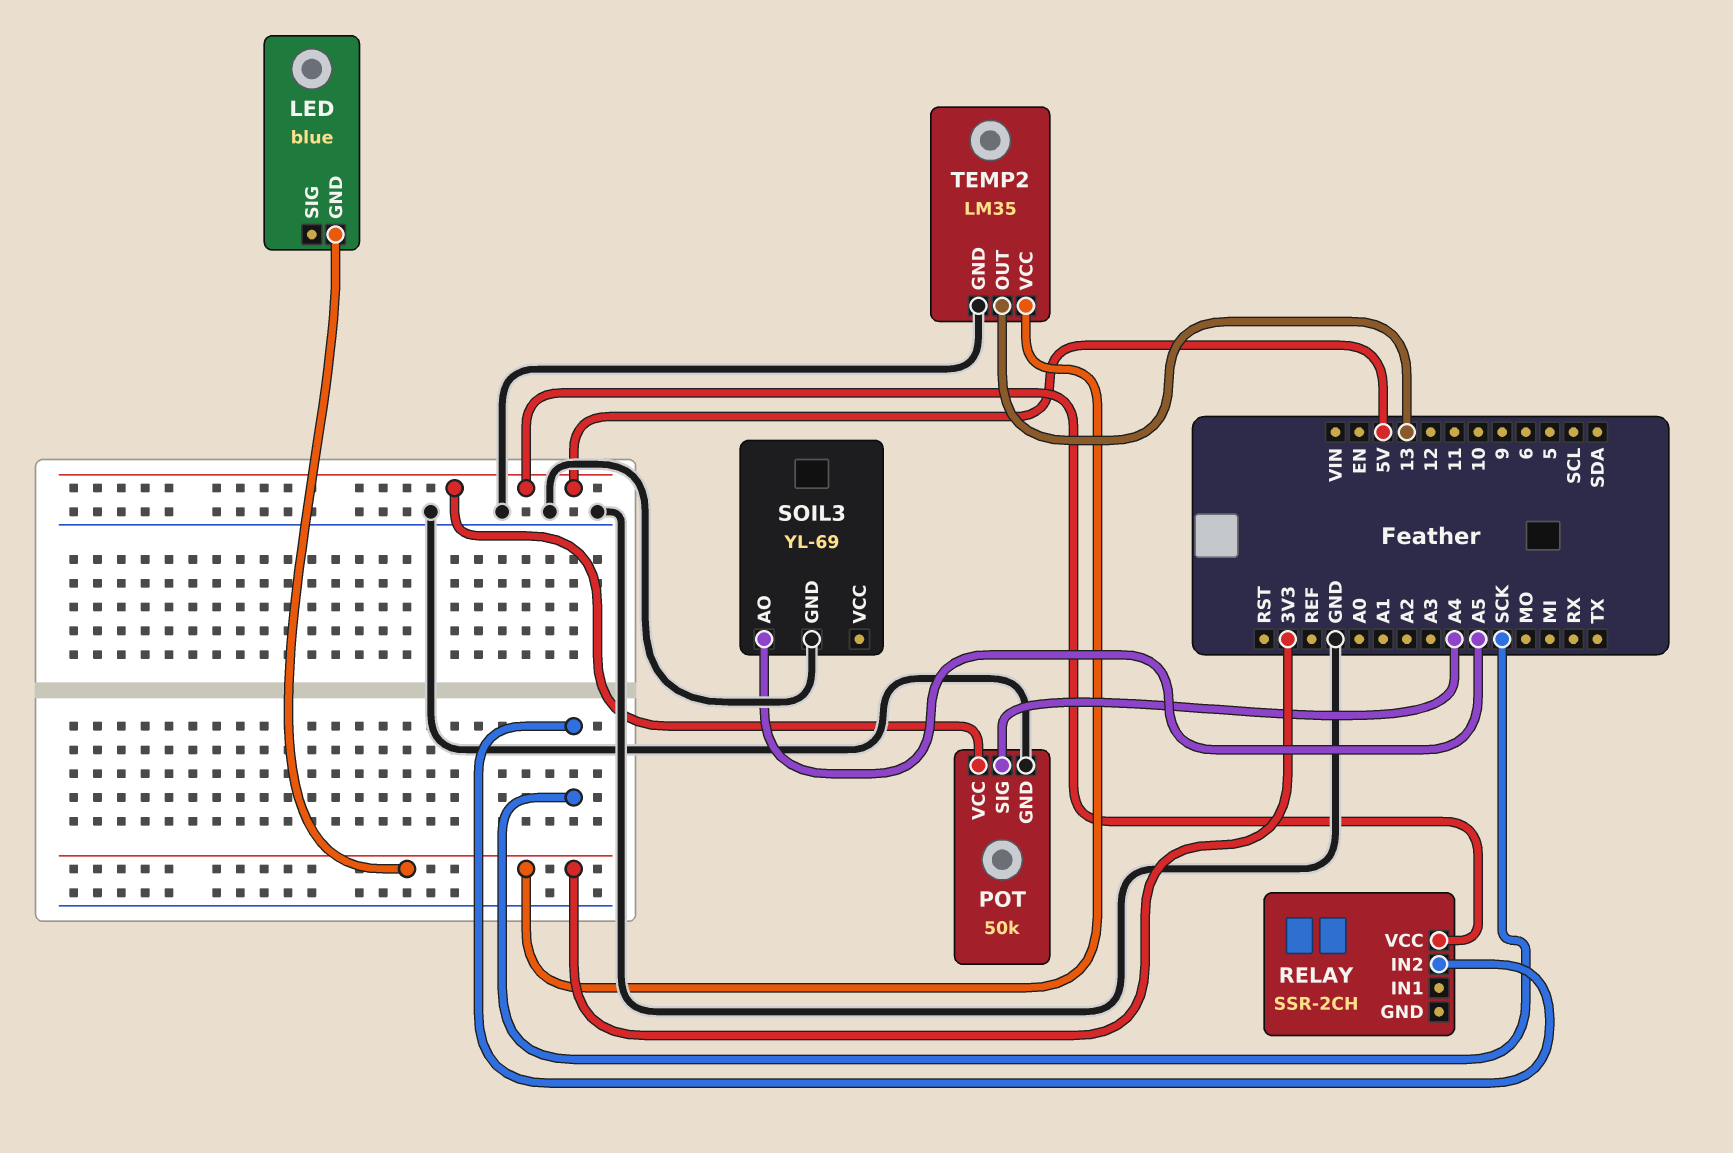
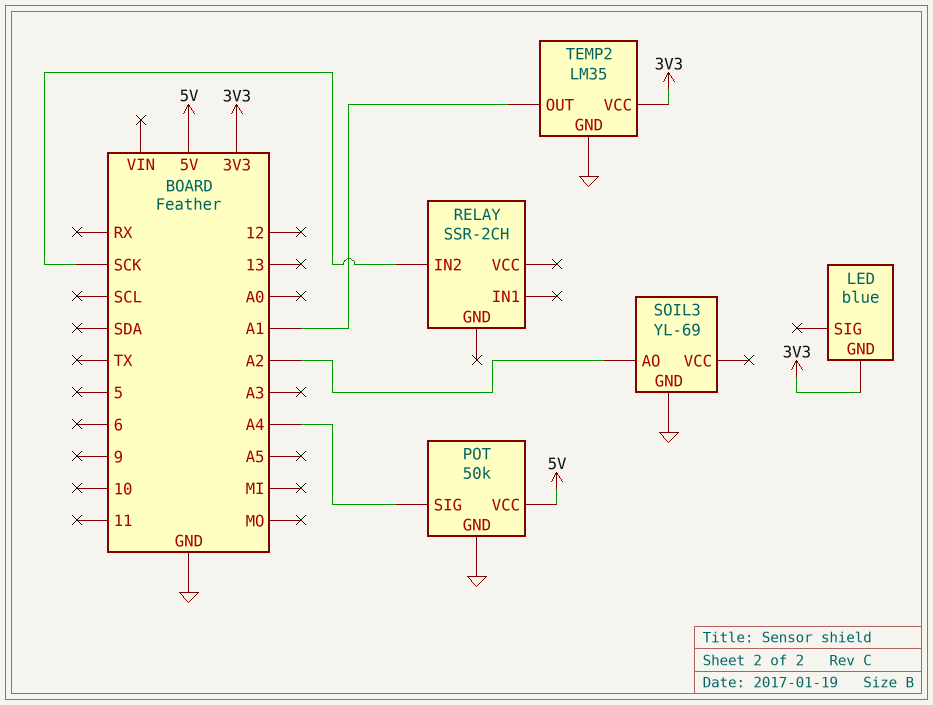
RELAY pin VCC: 5V -> none
SOIL3 pin AO: A5 -> A2
TEMP2 pin OUT: 13 -> A1

